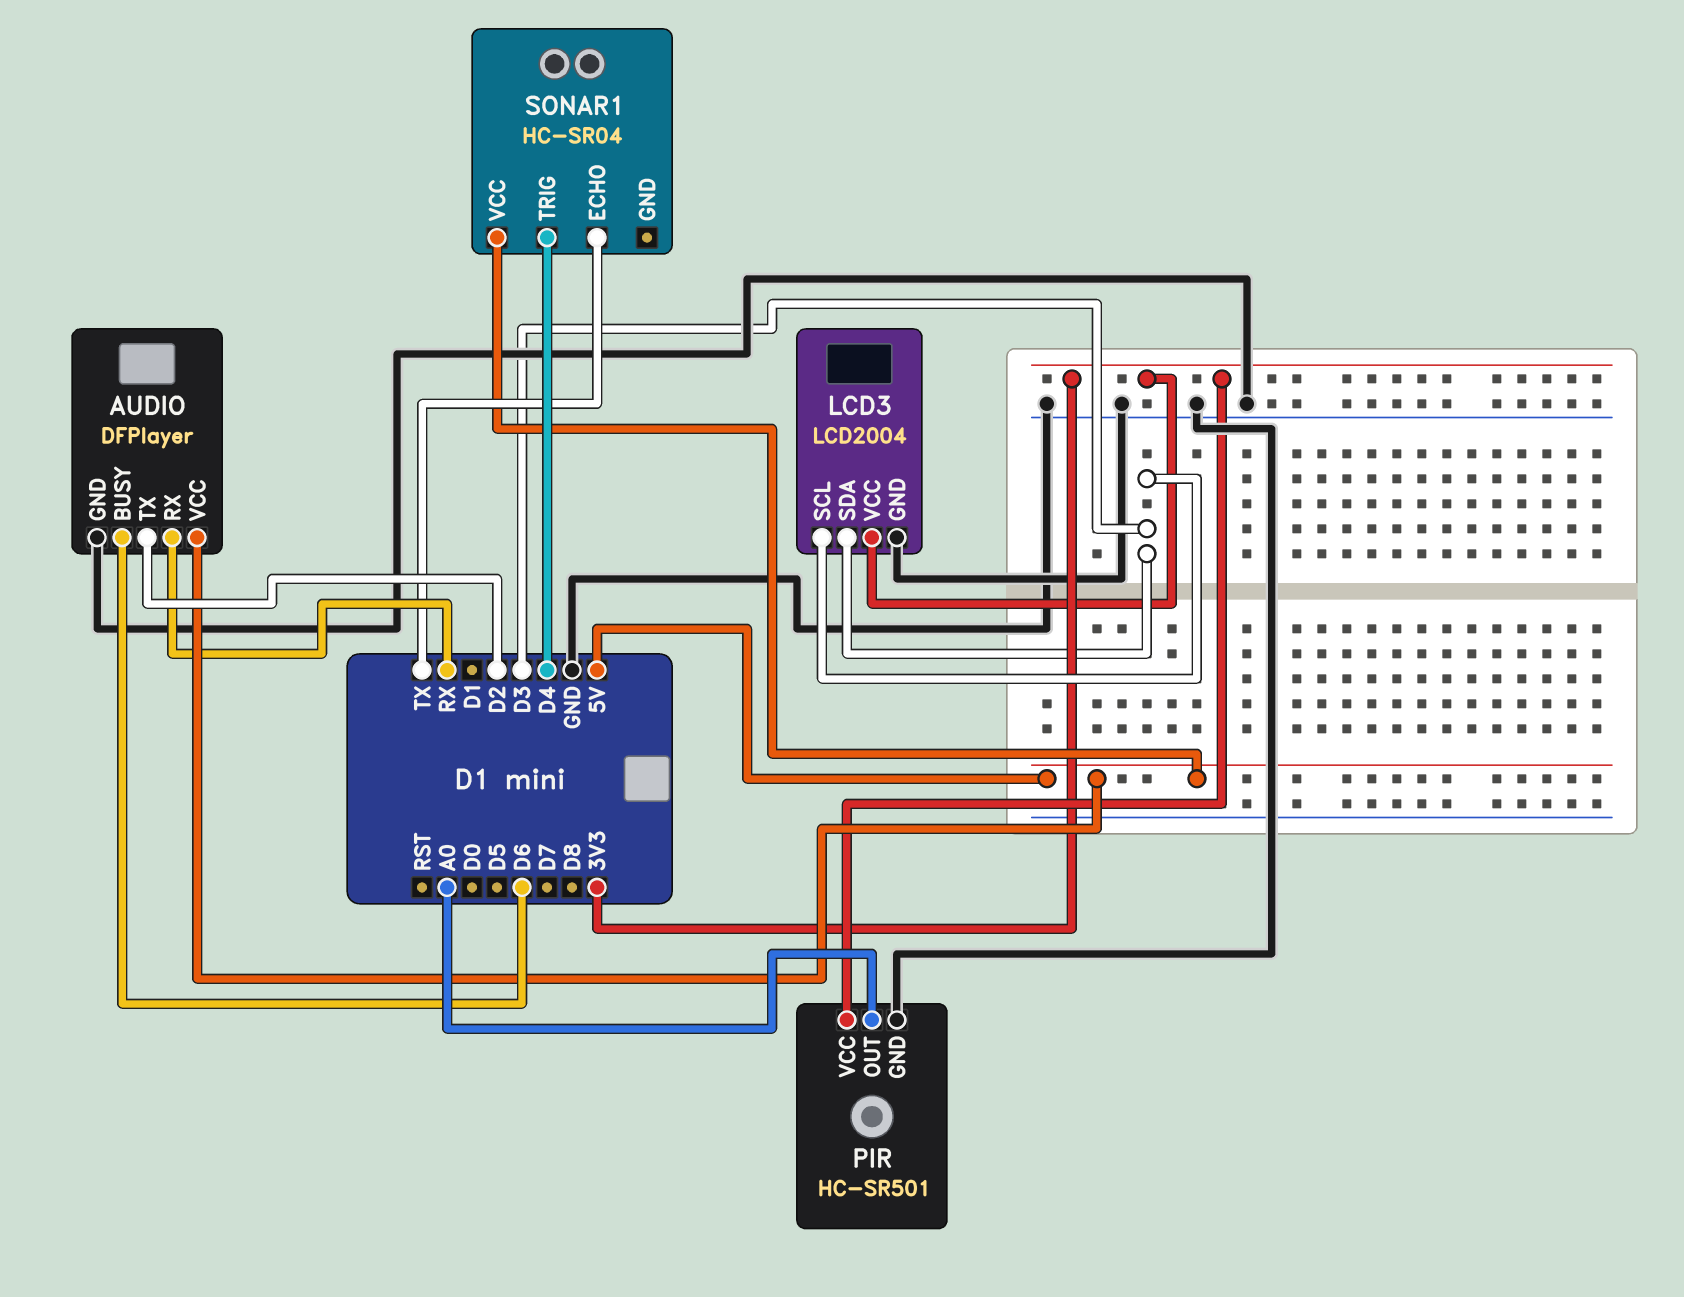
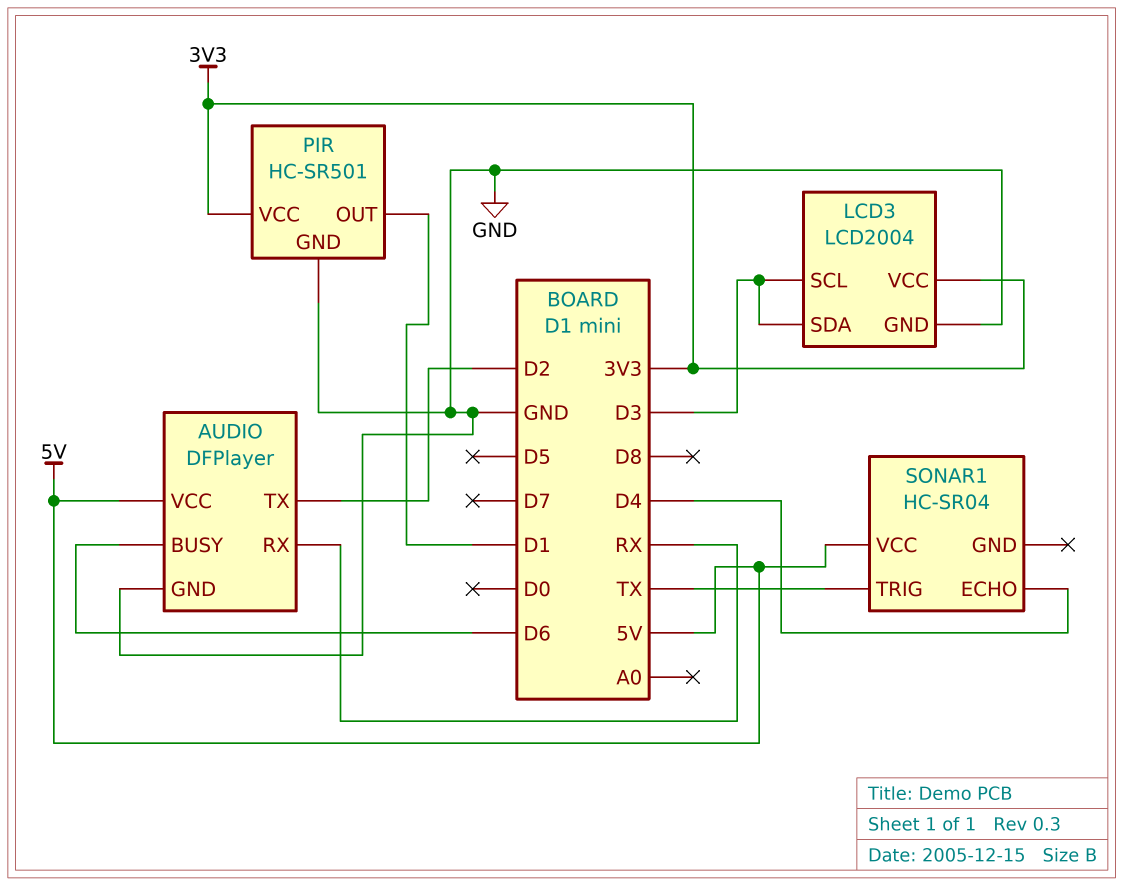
PIR pin OUT: A0 -> D1
SONAR1 pin ECHO: TX -> D4
SONAR1 pin TRIG: D4 -> TX

